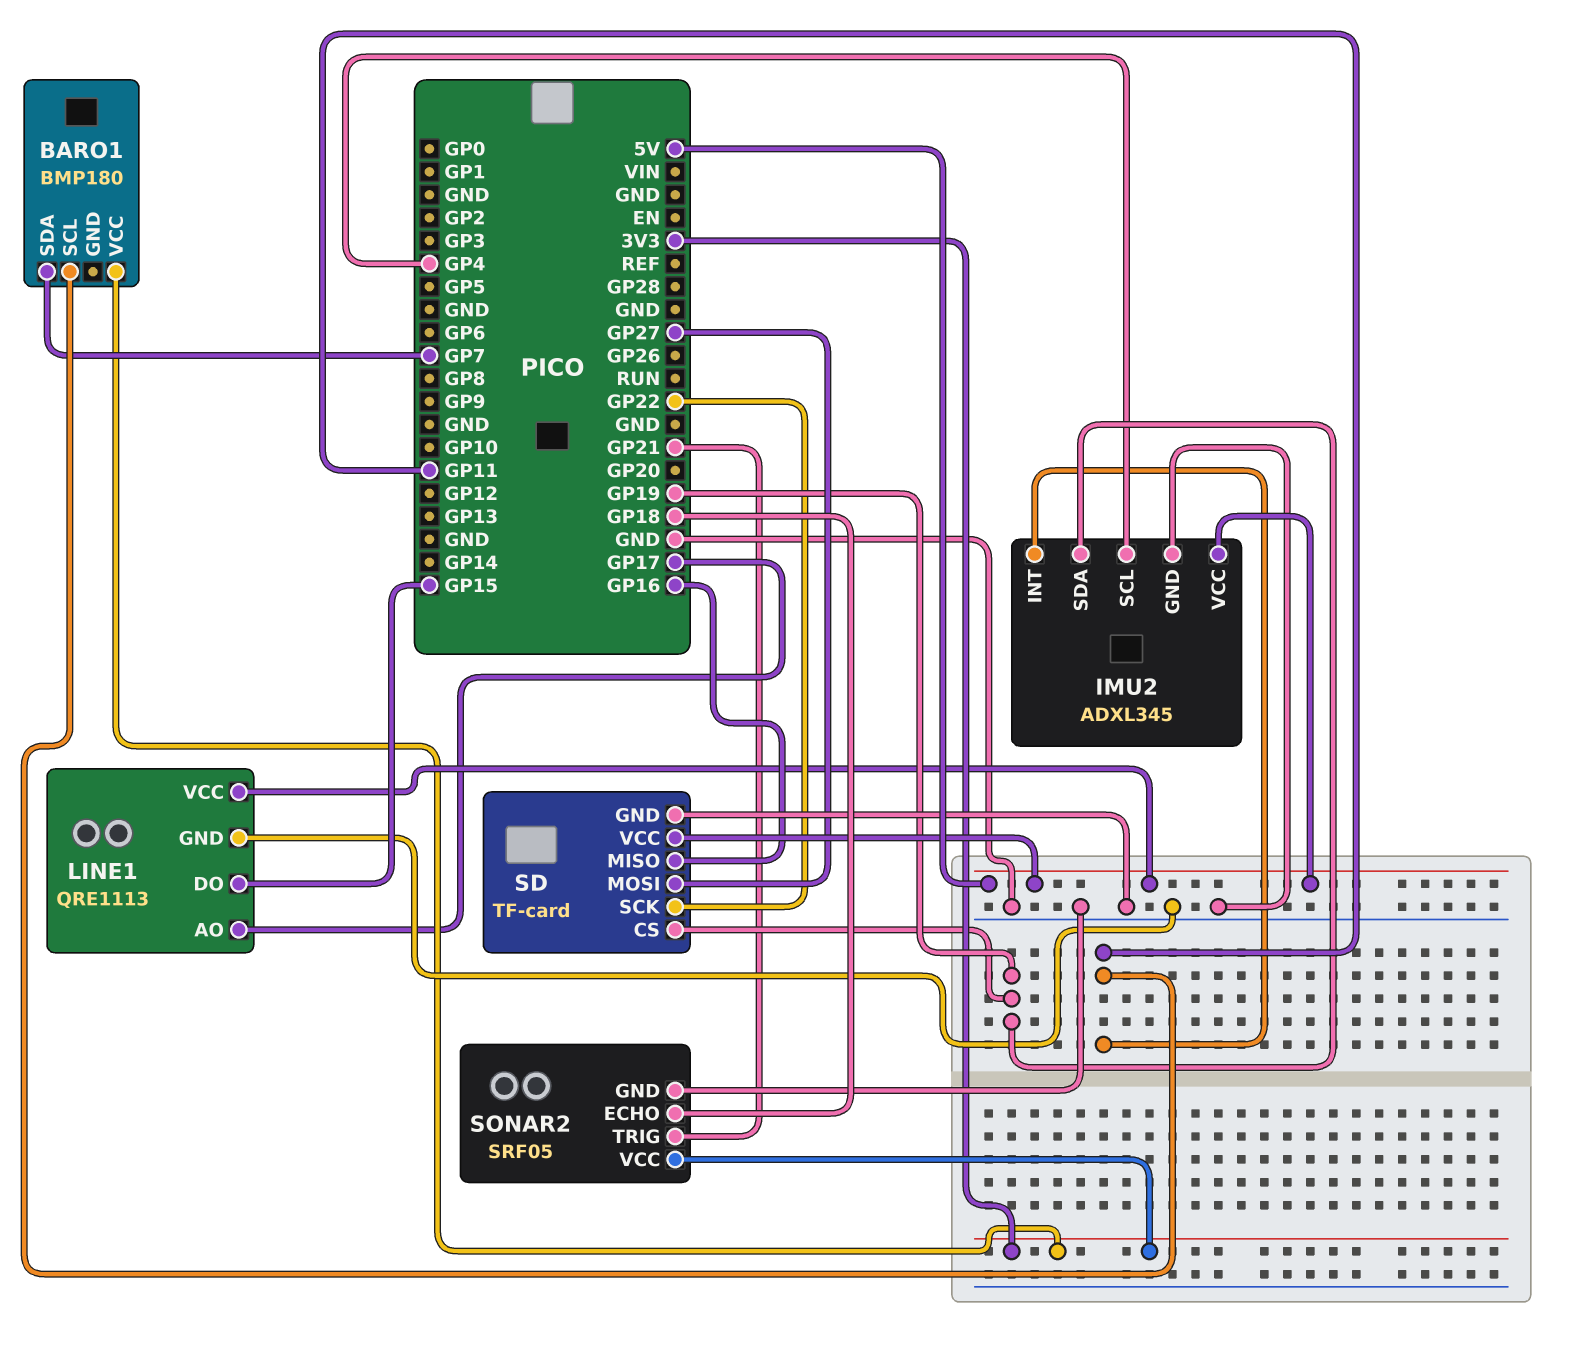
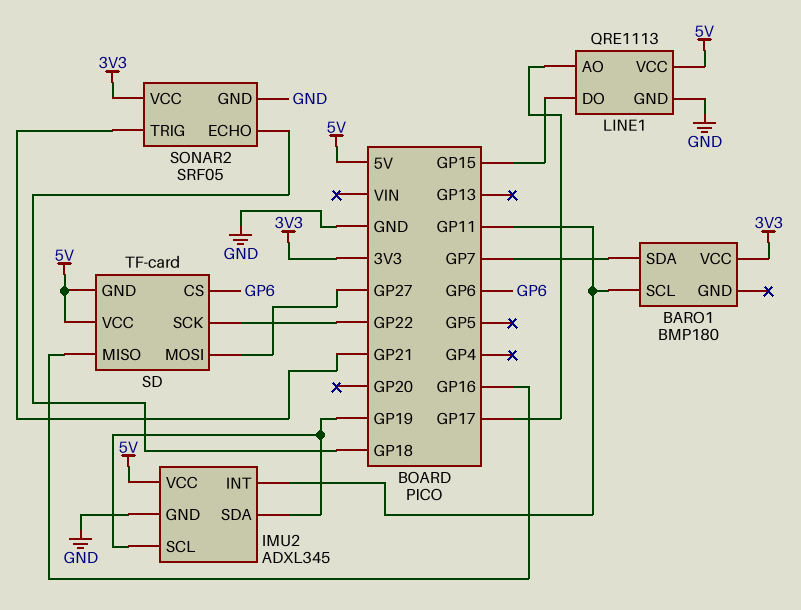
IMU2 pin SCL: GP4 -> GP19
SD pin CS: GP19 -> GP6
SD pin GND: GND -> 5V

